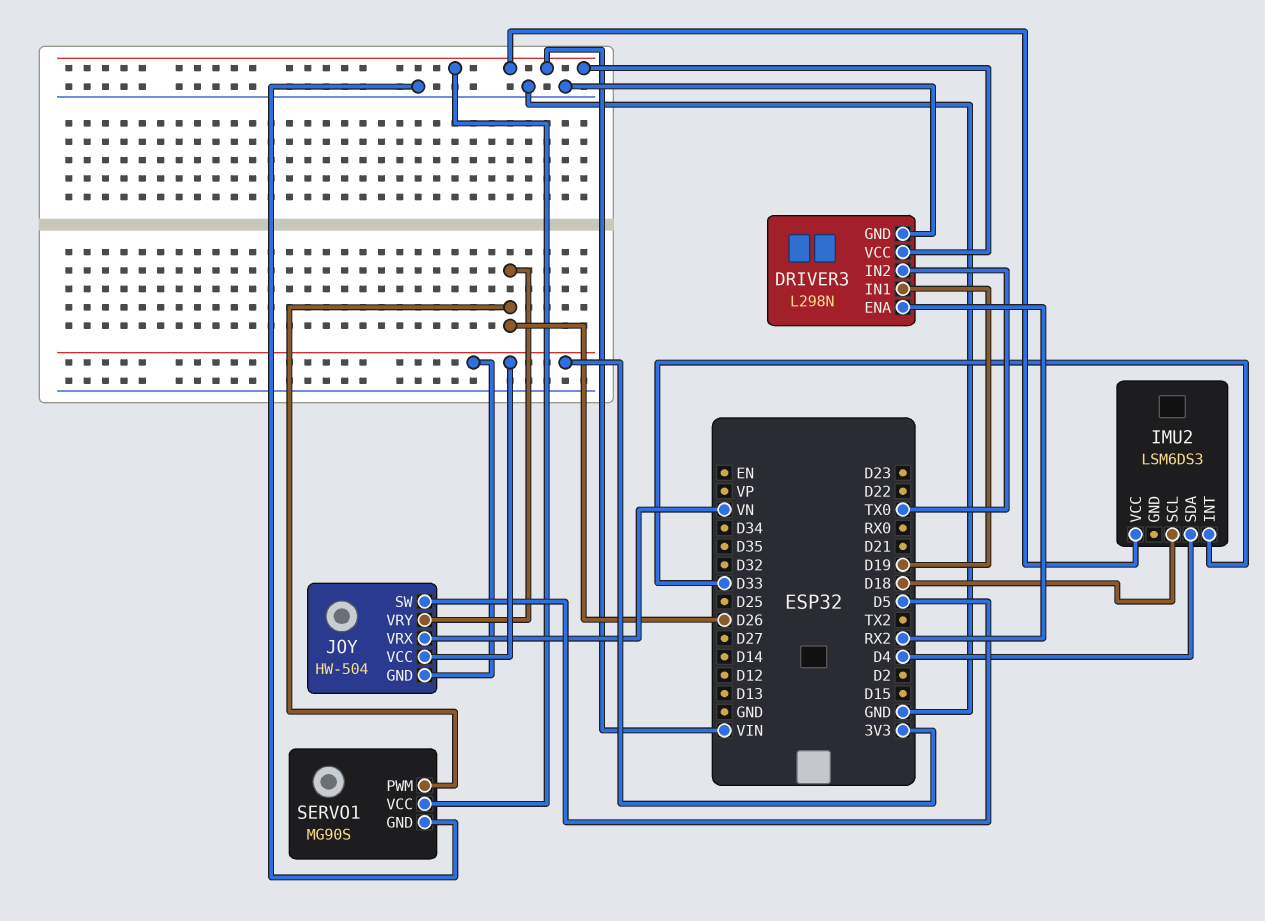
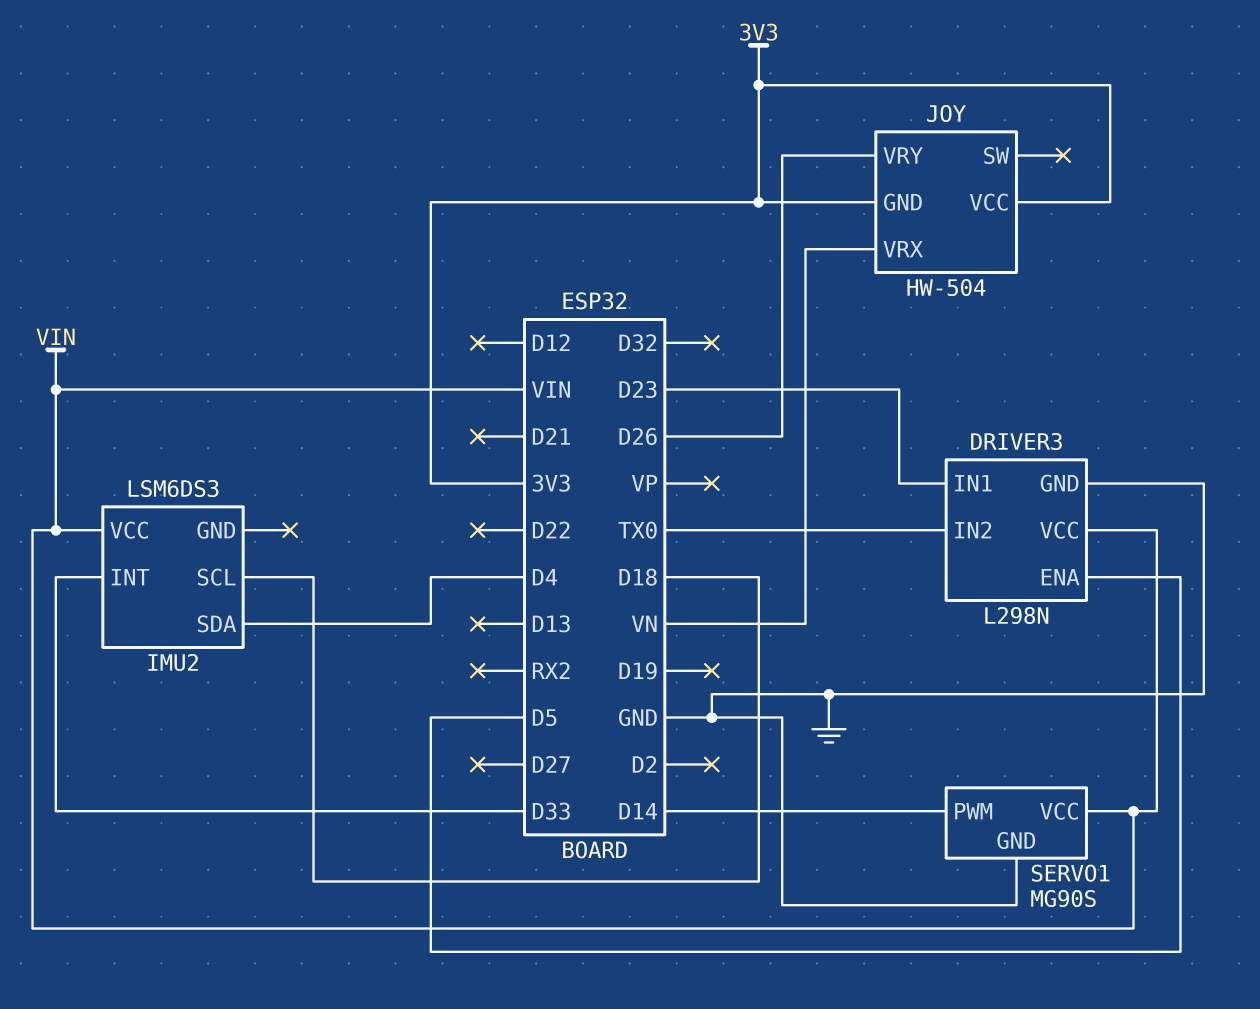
DRIVER3 pin ENA: RX2 -> D5
DRIVER3 pin IN1: D19 -> D23
JOY pin SW: D5 -> none
SERVO1 pin PWM: D26 -> D14

